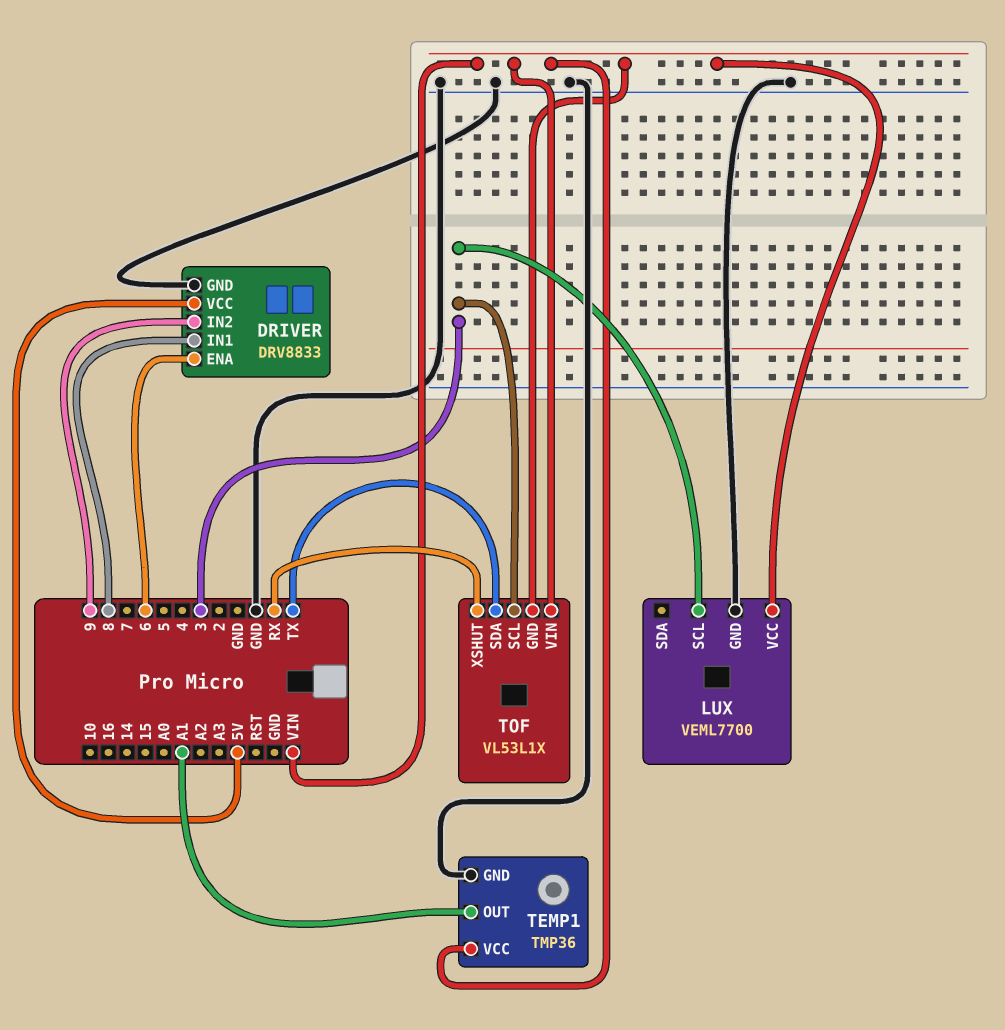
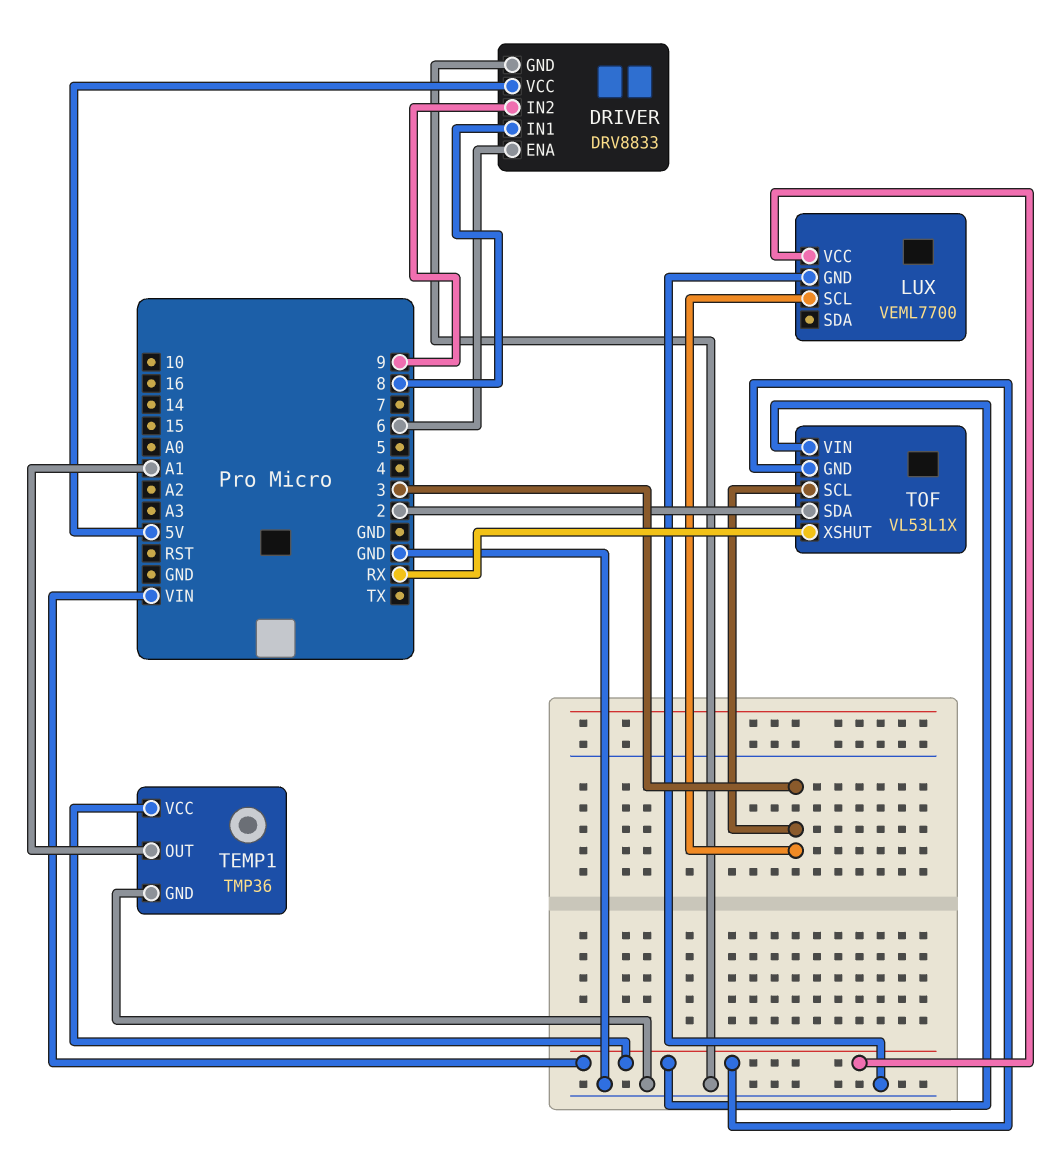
TOF pin SDA: TX -> 2

